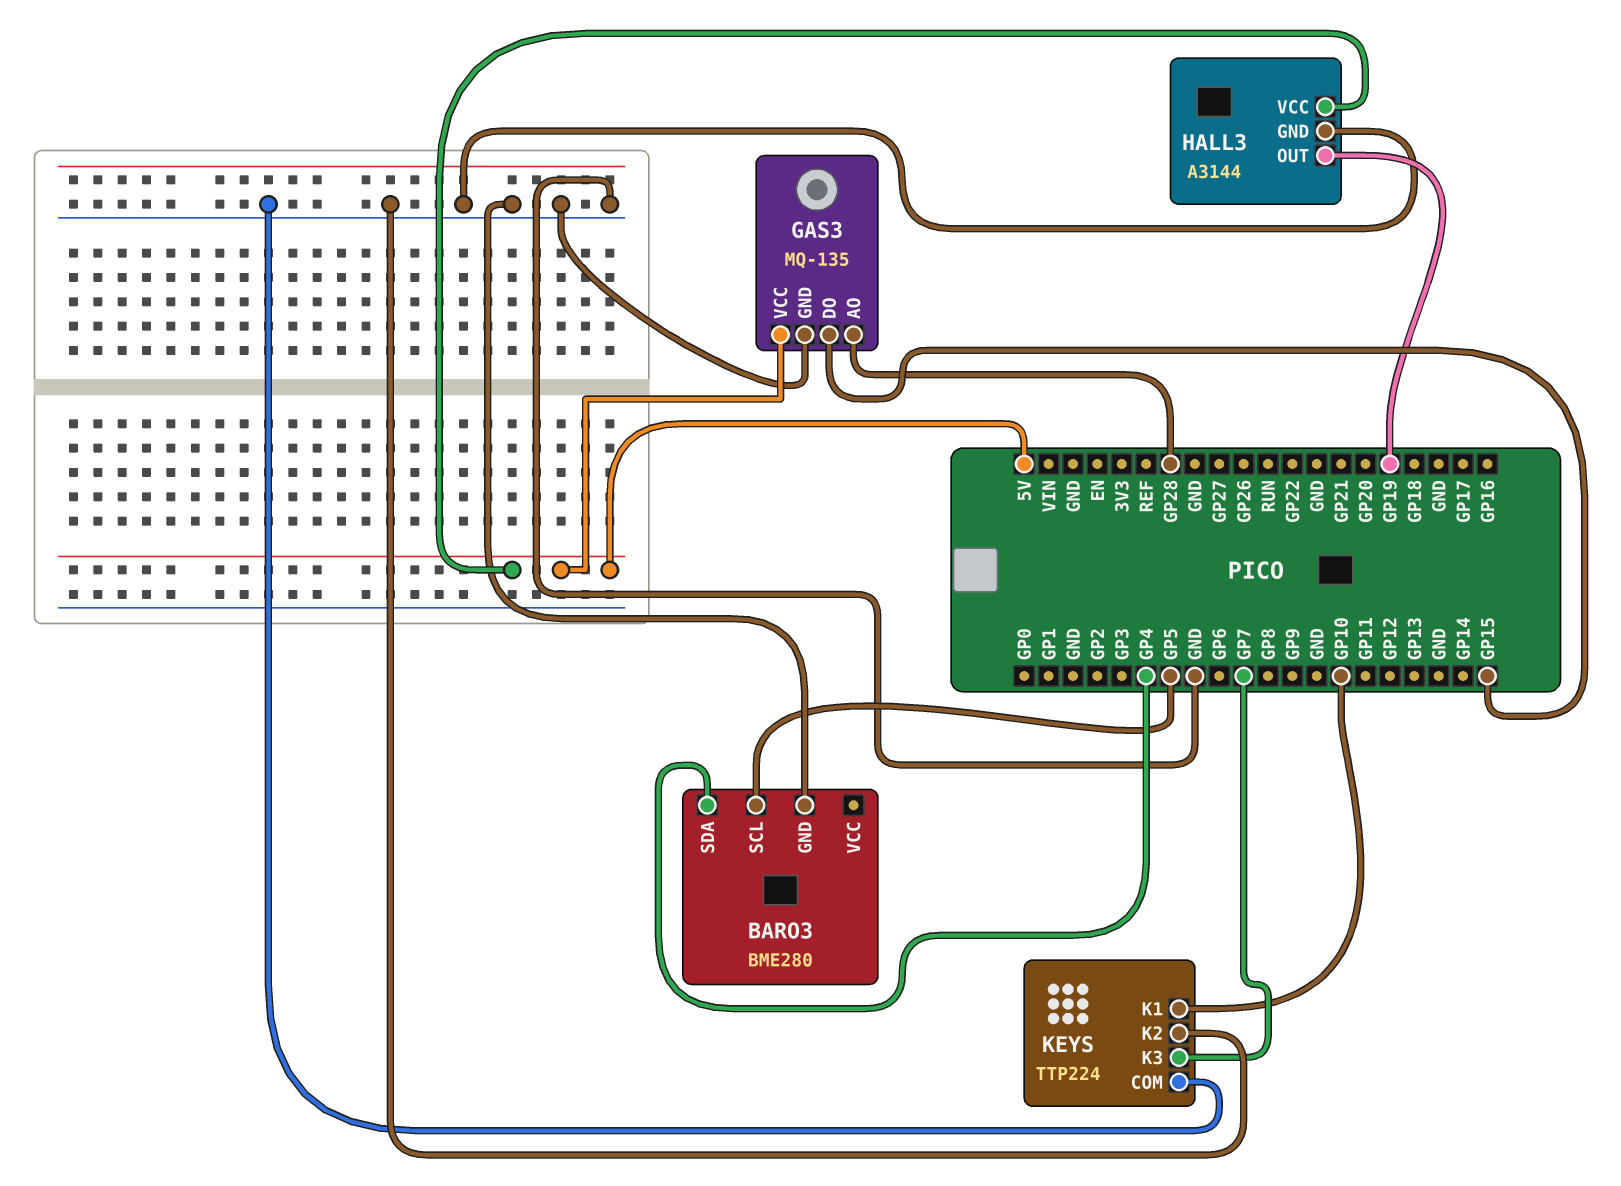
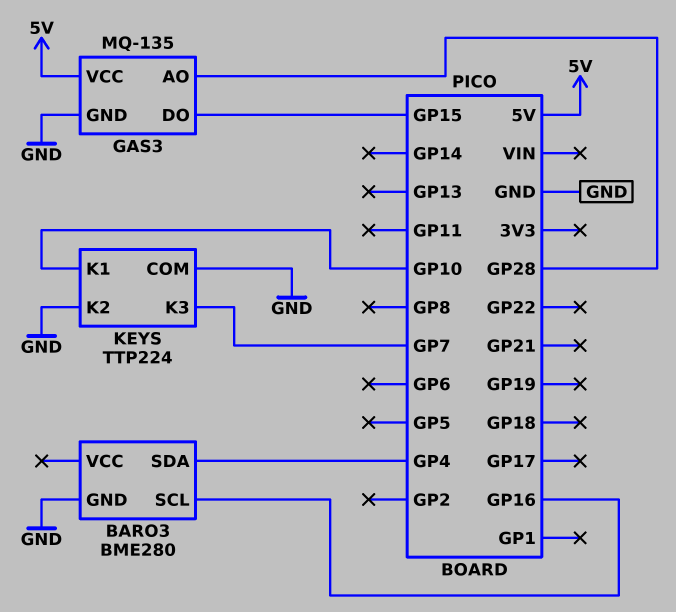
BARO3 pin SCL: GP5 -> GP16
HALL3: A3144 -> none
HALL3 pin GND: GND -> none
HALL3 pin OUT: GP19 -> none
HALL3 pin VCC: 5V -> none

